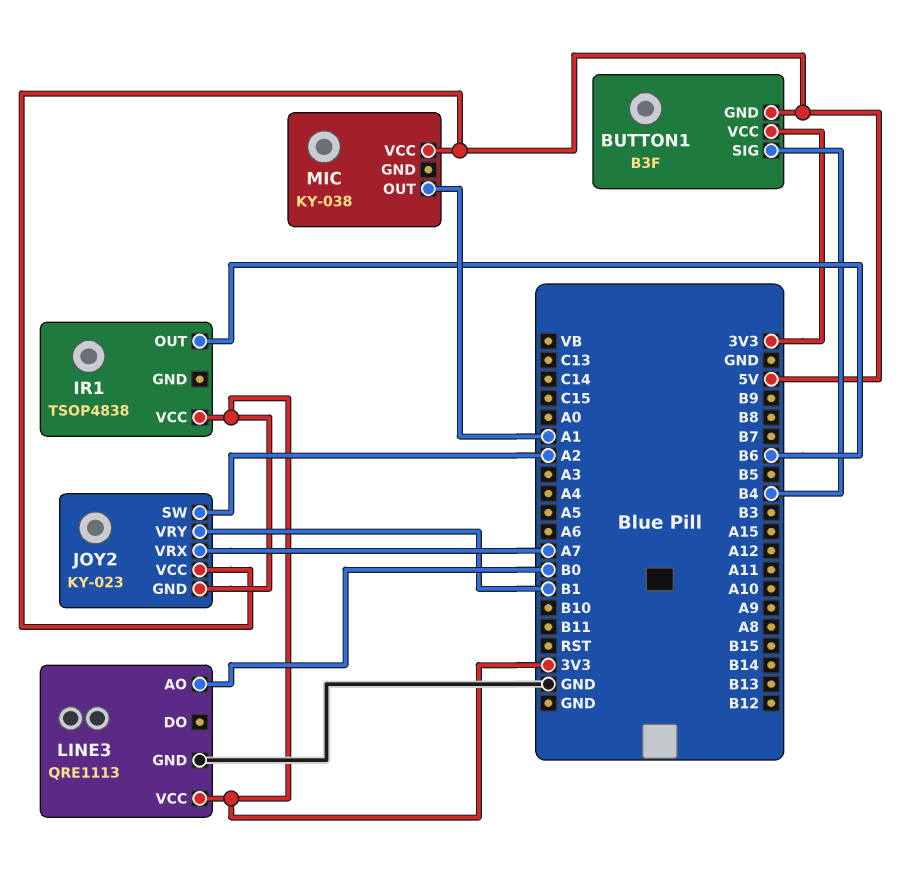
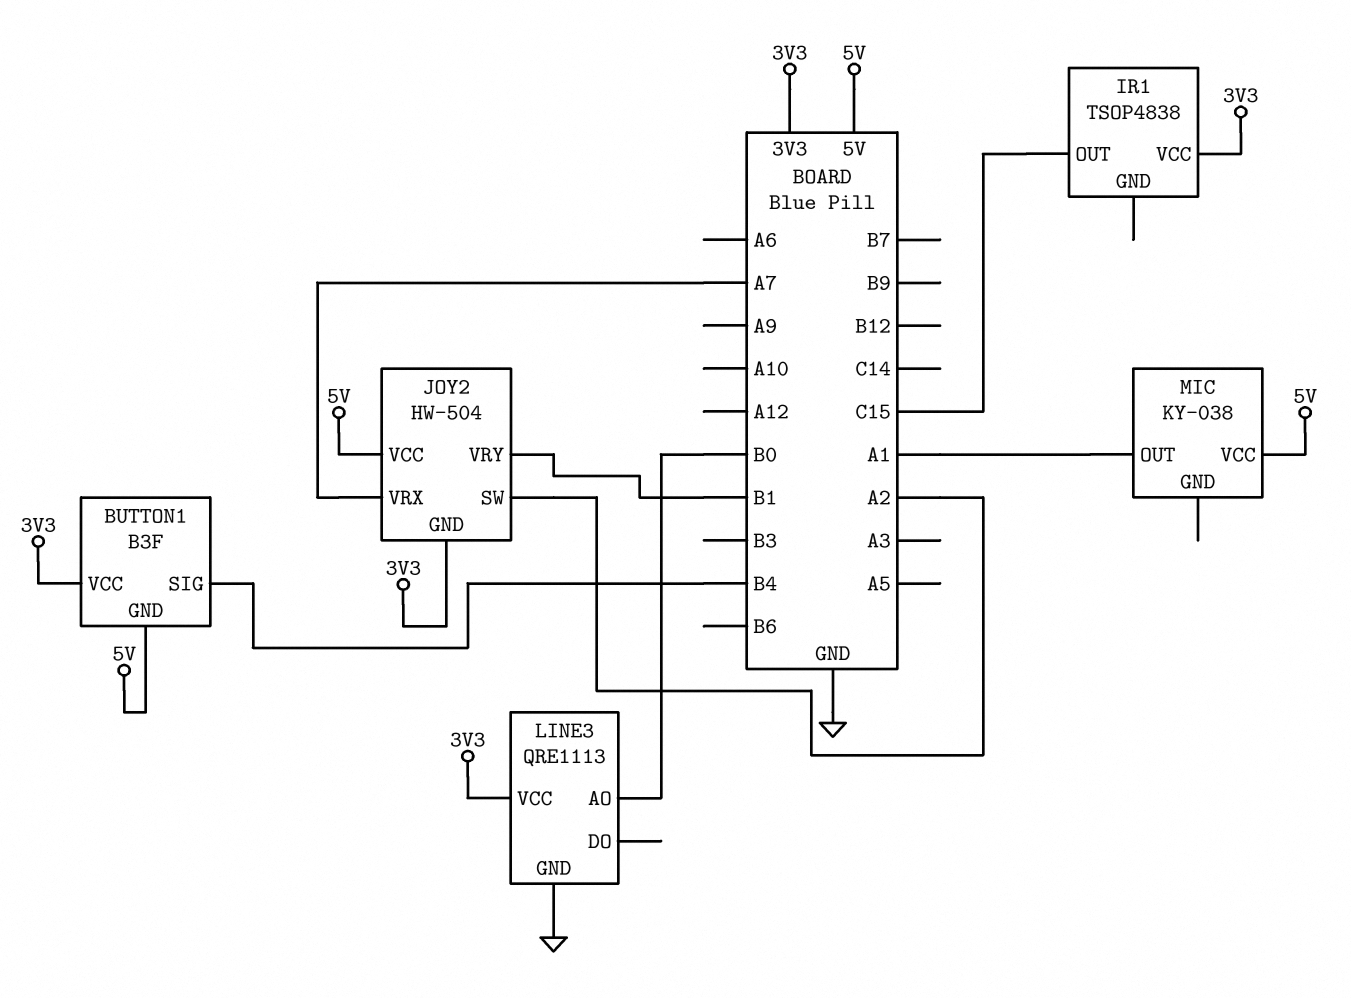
IR1 pin OUT: B6 -> C15
JOY2: KY-023 -> HW-504

